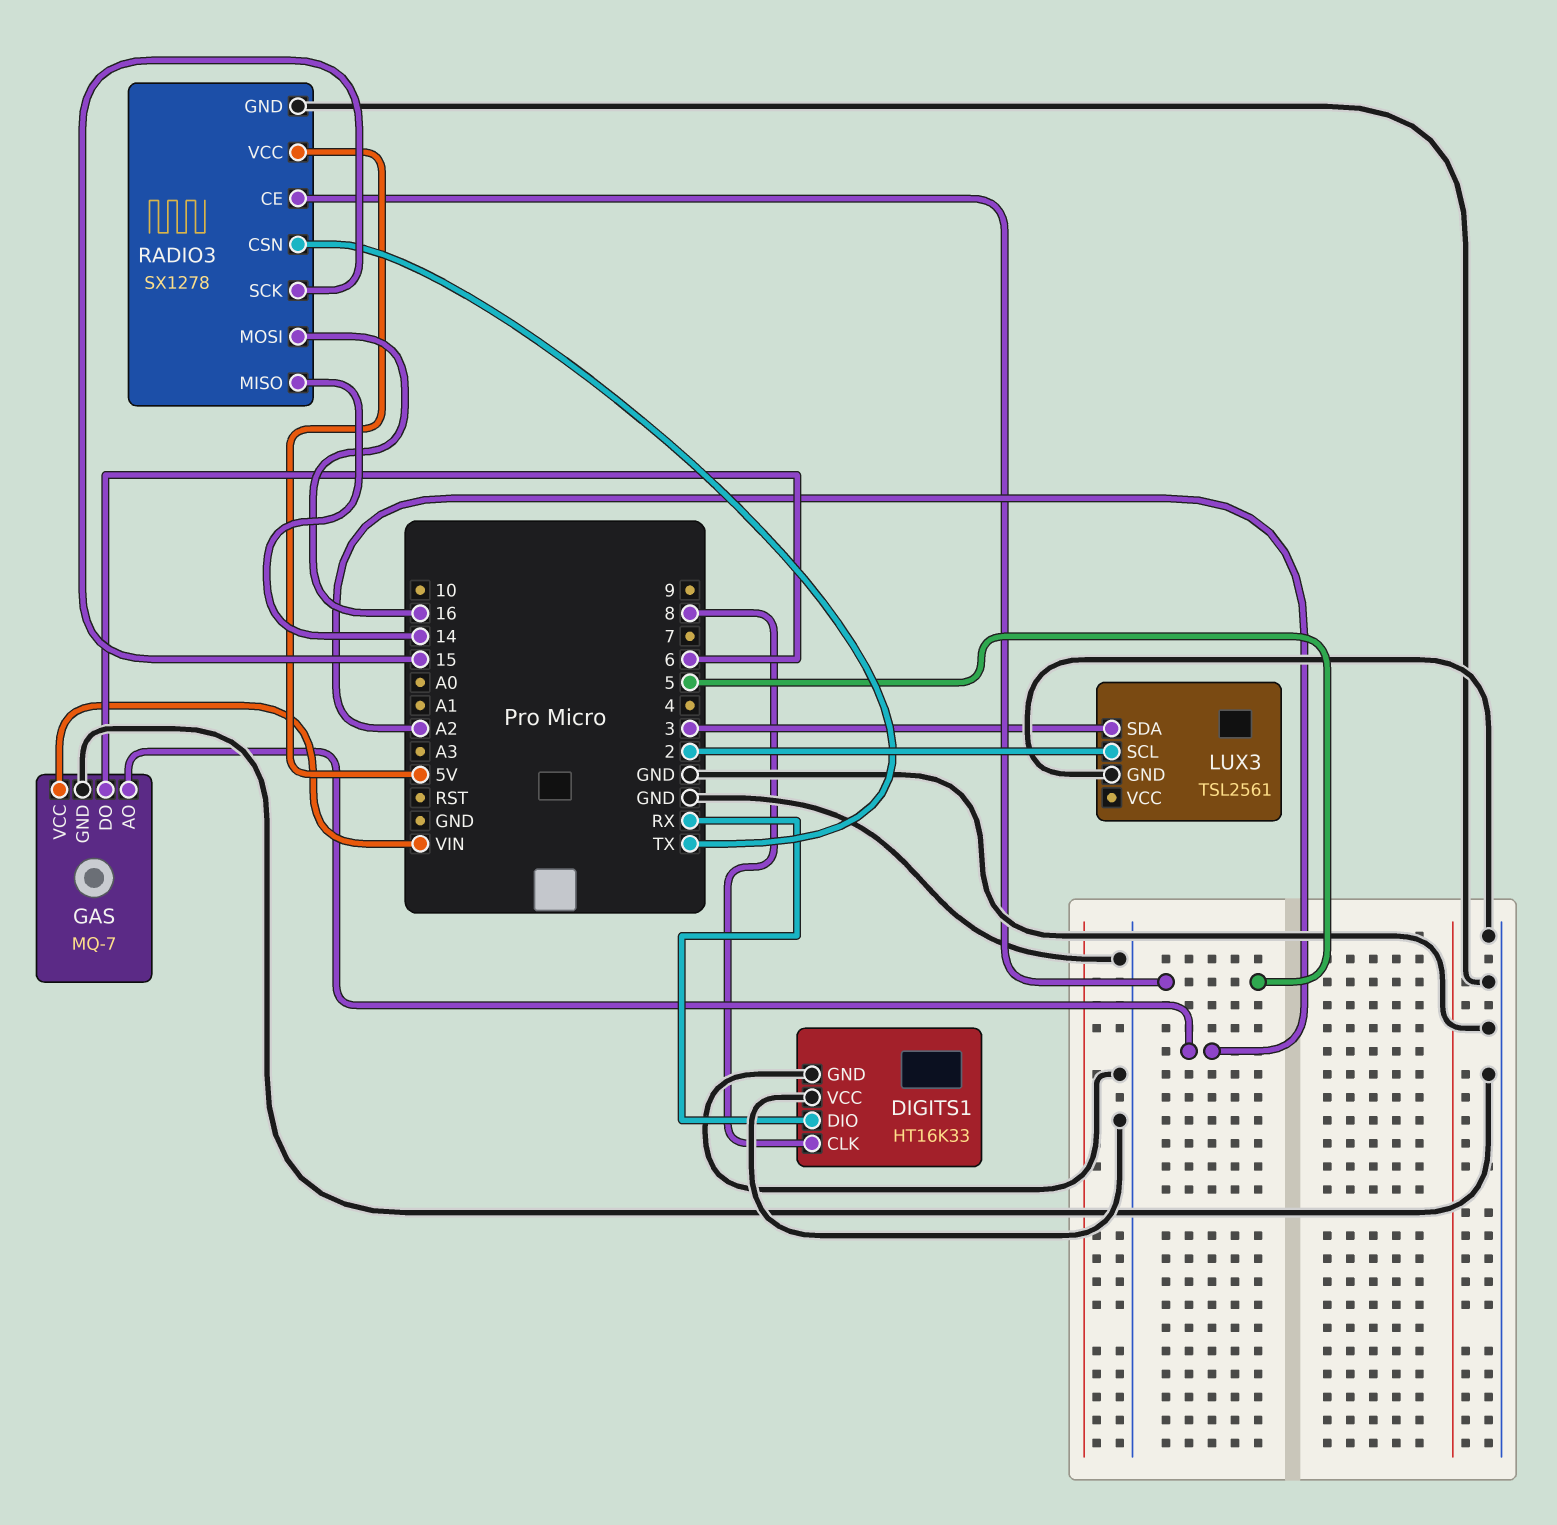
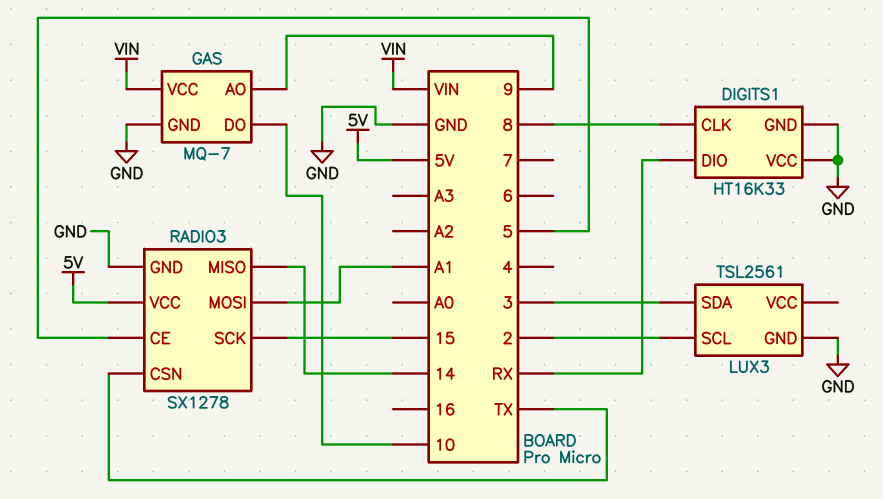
GAS pin AO: A2 -> 9
GAS pin DO: 6 -> 10
RADIO3 pin MOSI: 16 -> A1

